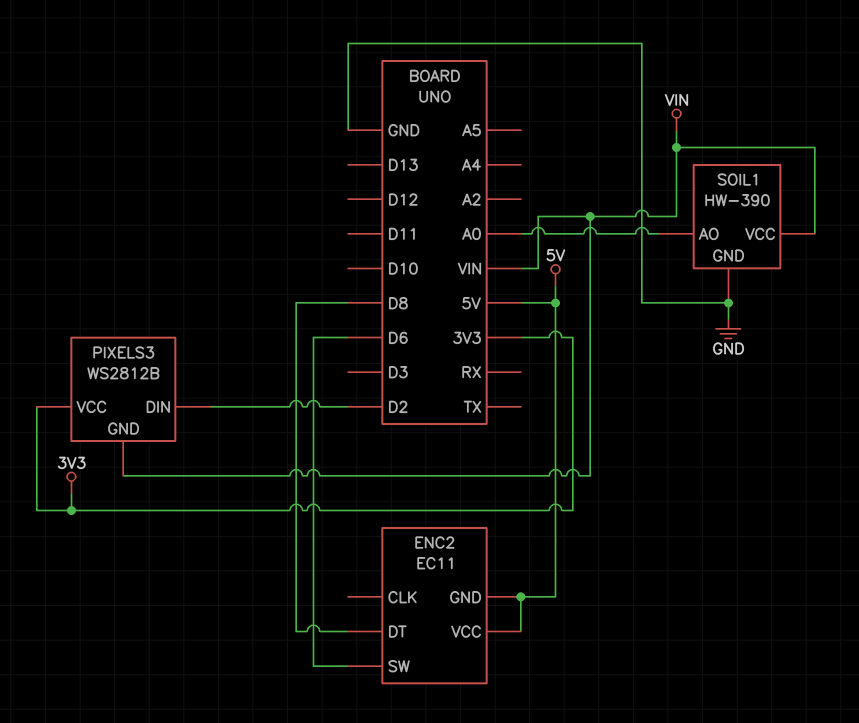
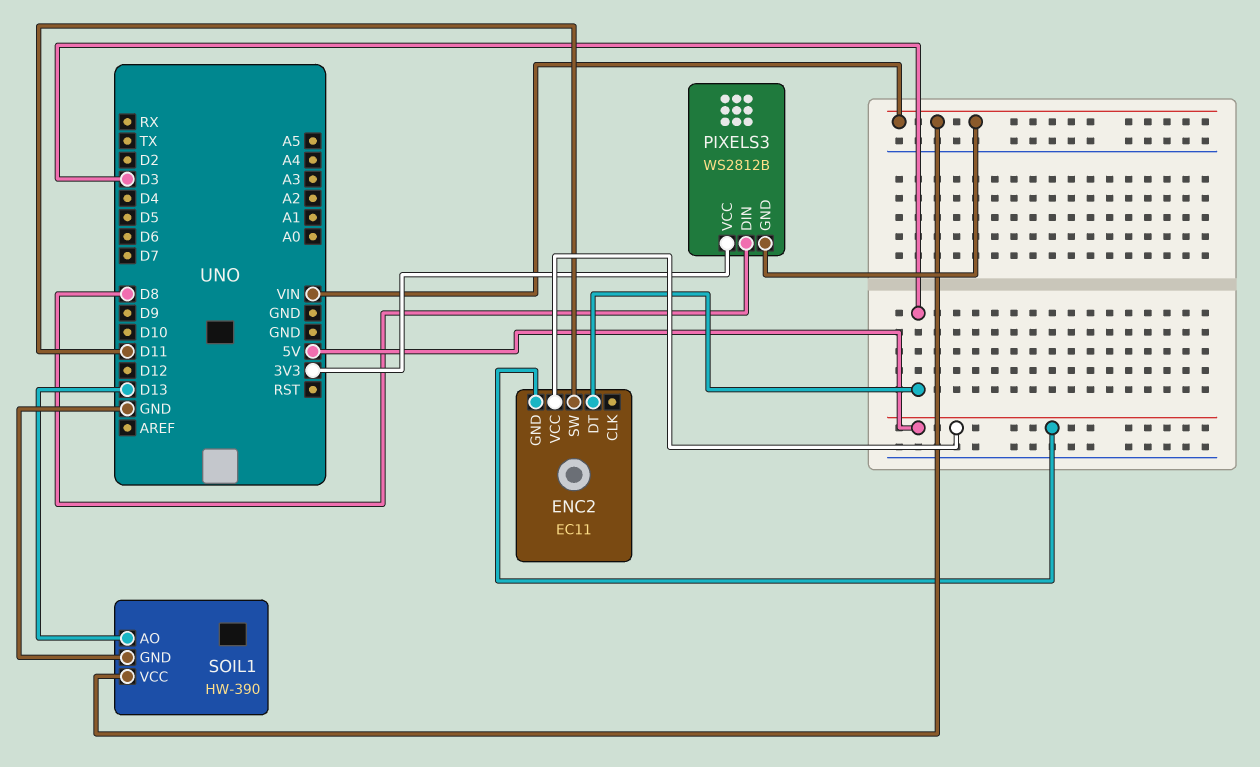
ENC2 pin DT: D8 -> D3
ENC2 pin SW: D6 -> D11
PIXELS3 pin DIN: D2 -> D8
SOIL1 pin AO: A0 -> D13

